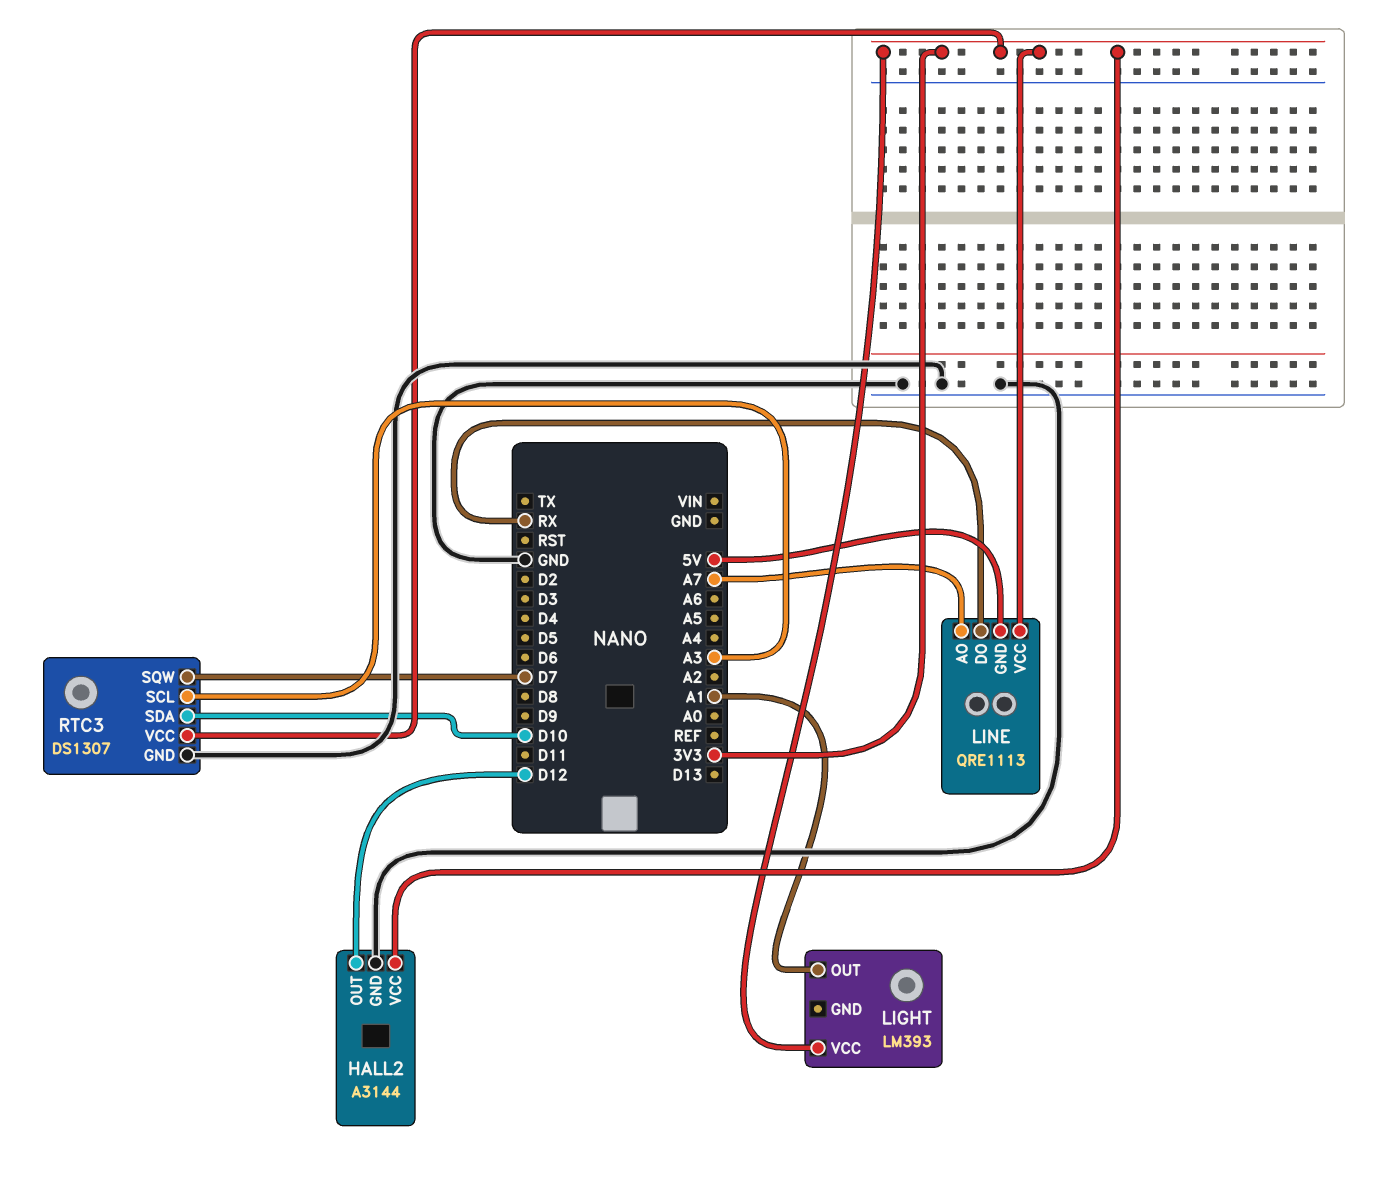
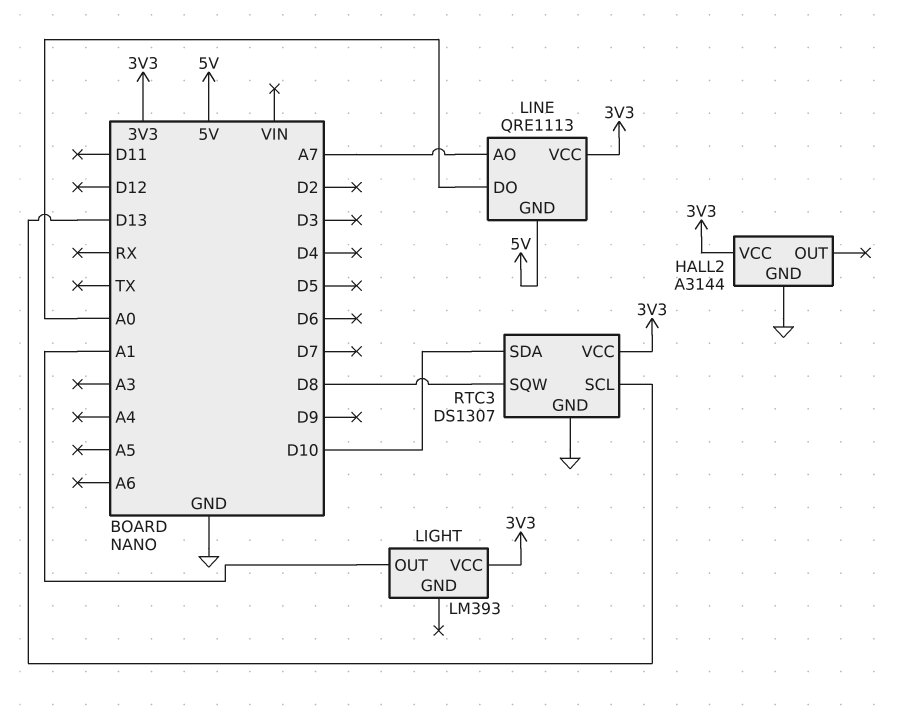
HALL2 pin OUT: D12 -> none
LINE pin DO: RX -> A0
RTC3 pin SCL: A3 -> D13
RTC3 pin SQW: D7 -> D8

